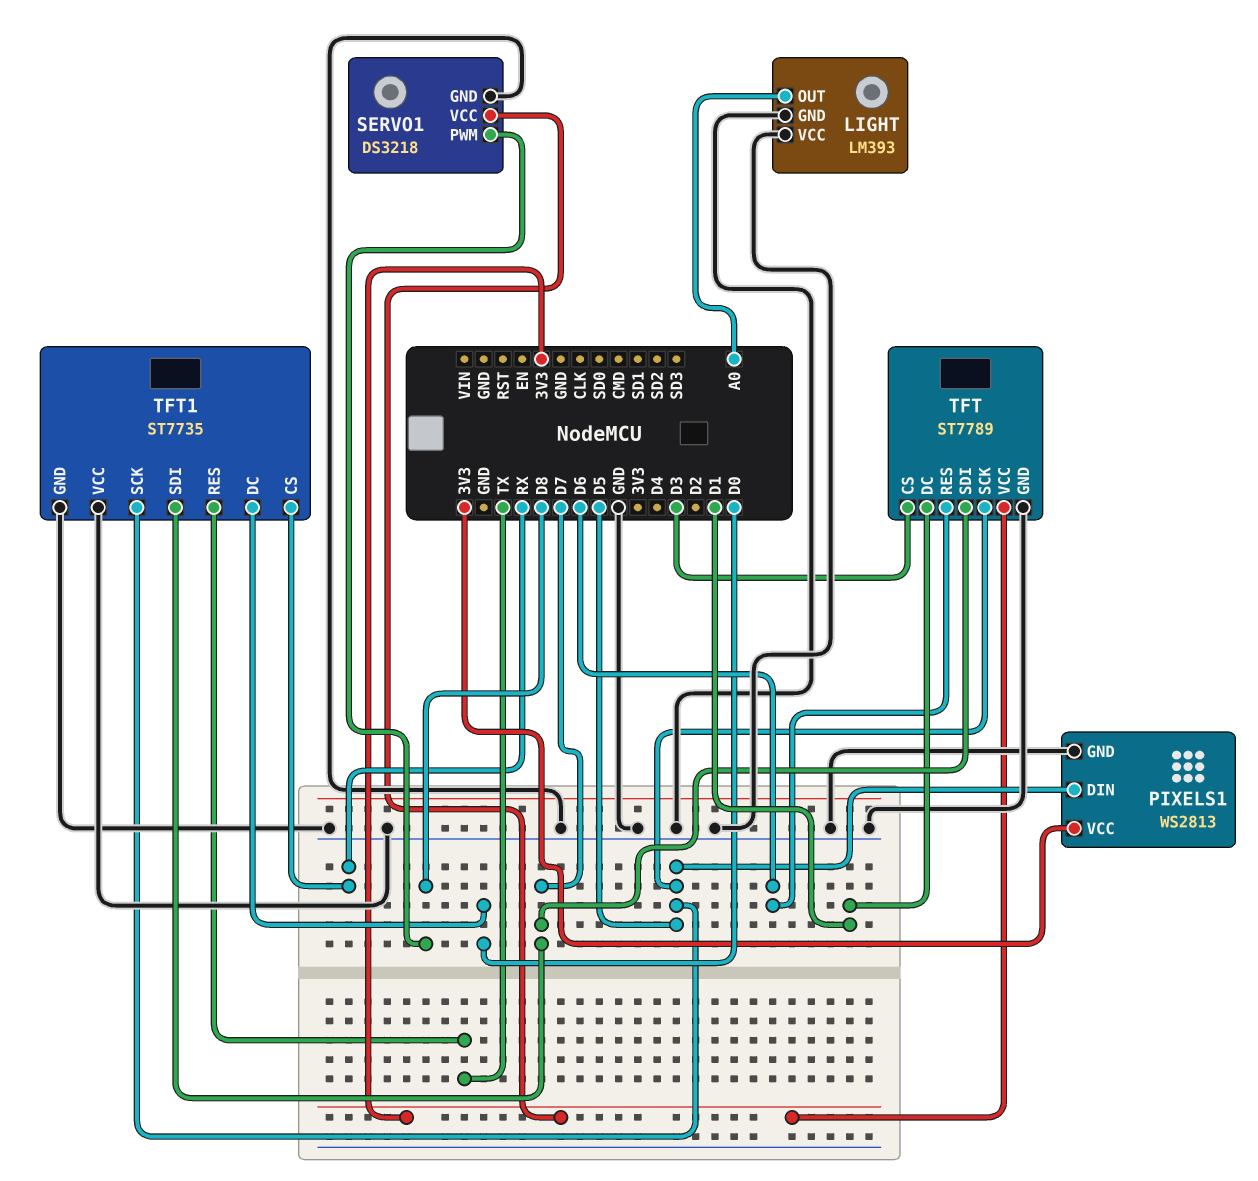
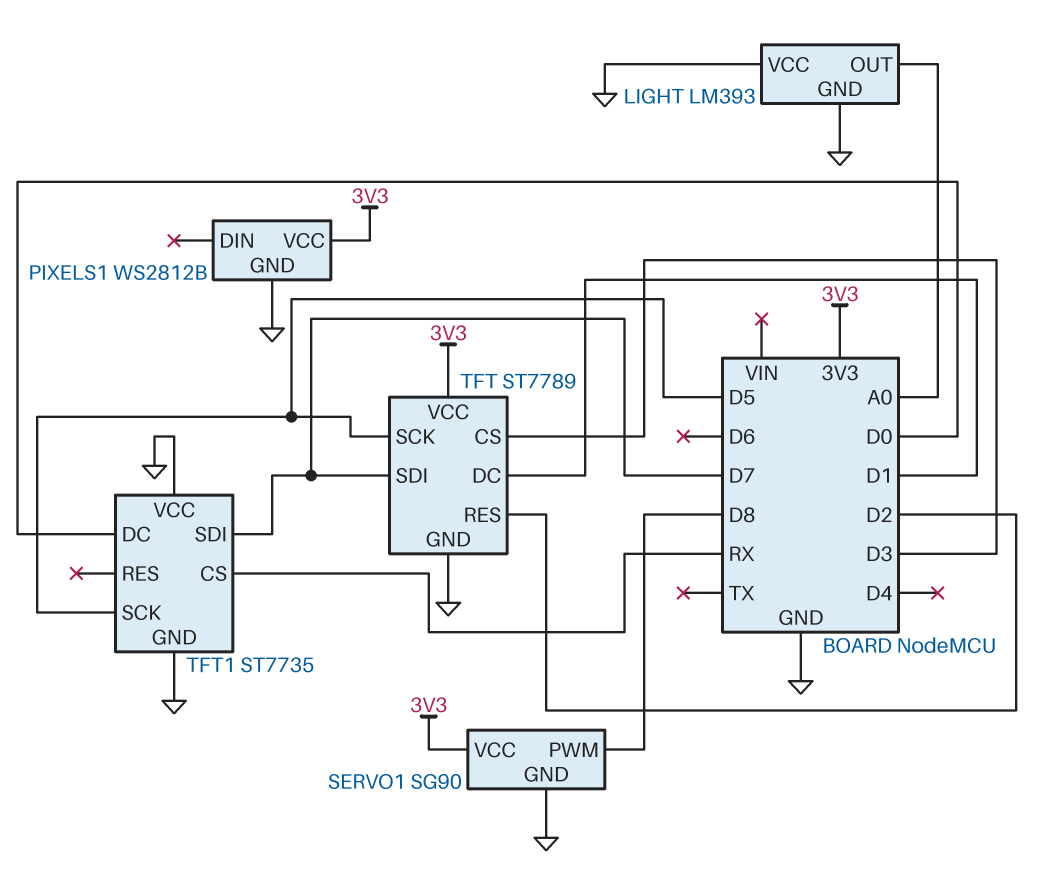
PIXELS1: WS2813 -> WS2812B
PIXELS1 pin DIN: D5 -> none
SERVO1: DS3218 -> SG90
TFT pin RES: D6 -> D2
TFT1 pin RES: TX -> none

